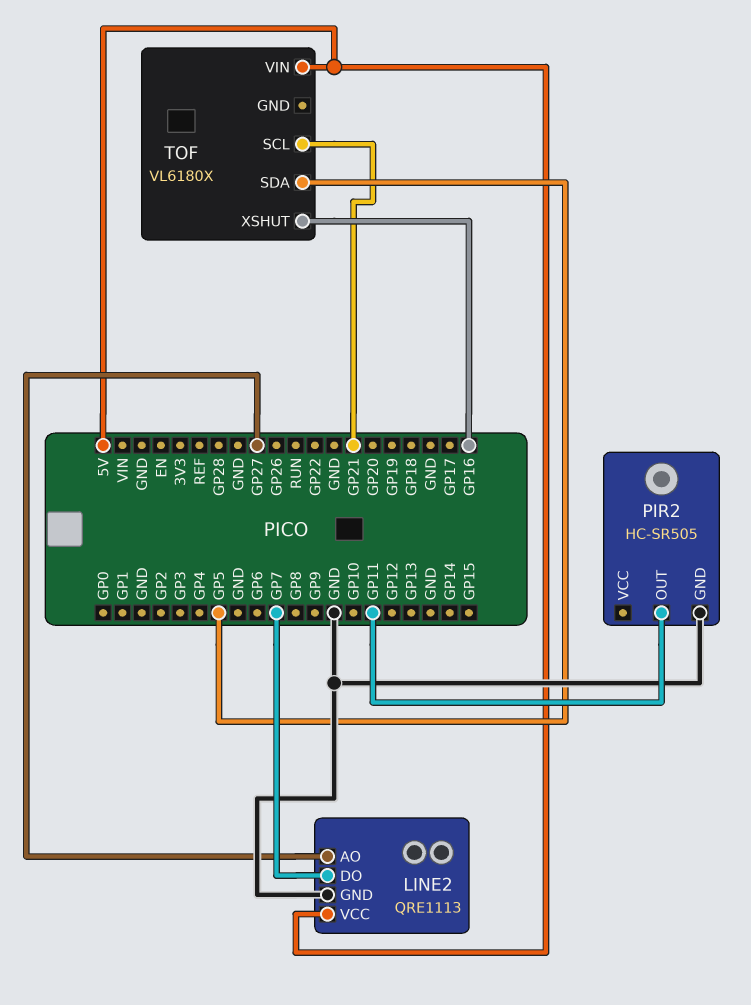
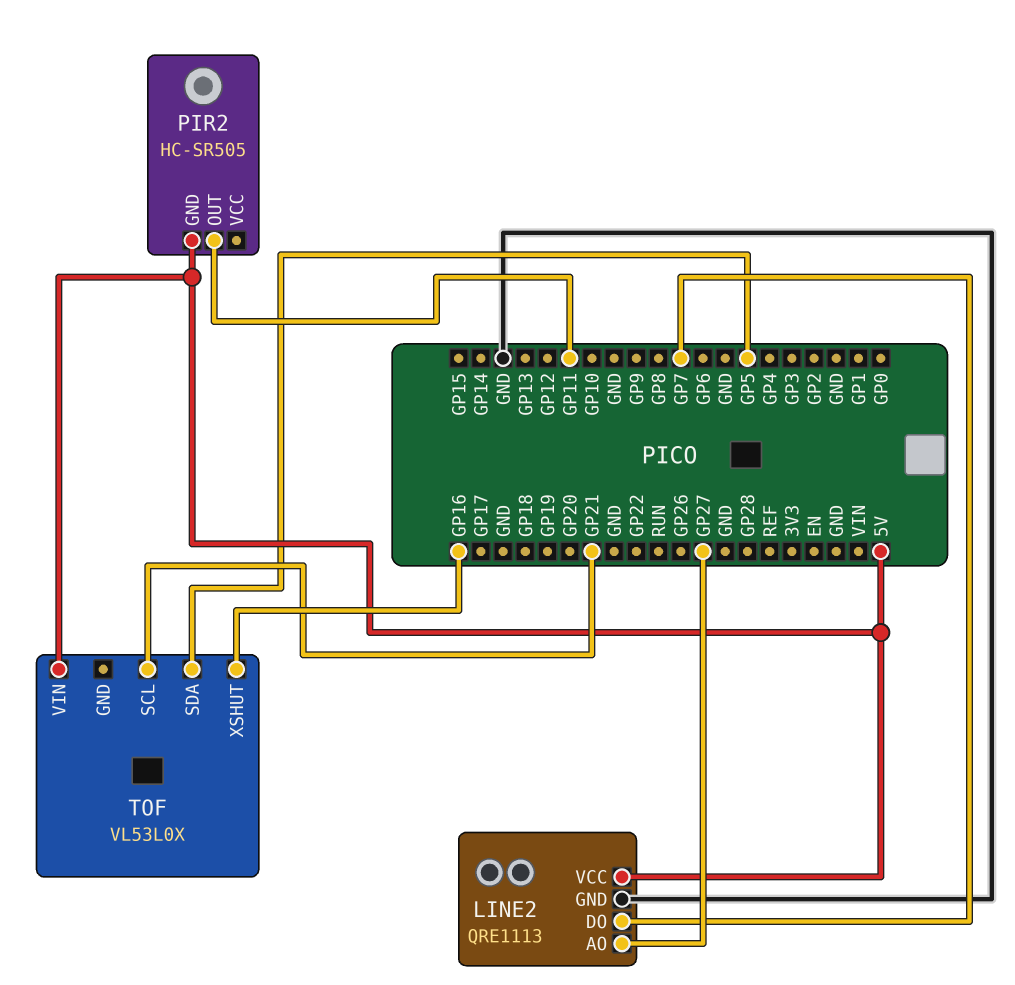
PIR2 pin GND: GND -> 5V
TOF: VL6180X -> VL53L0X

